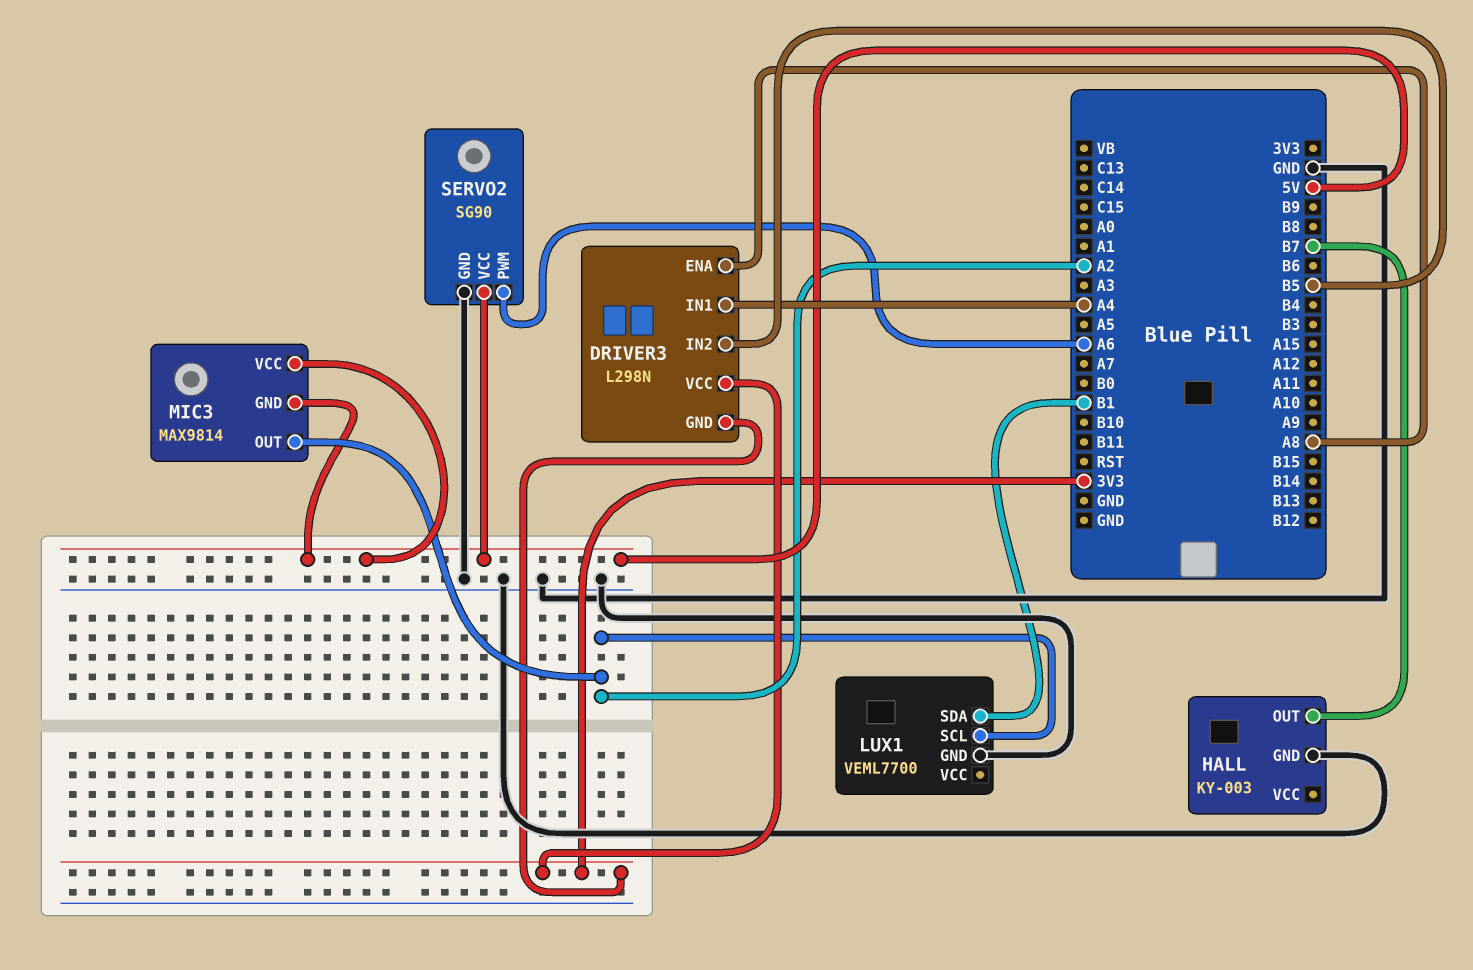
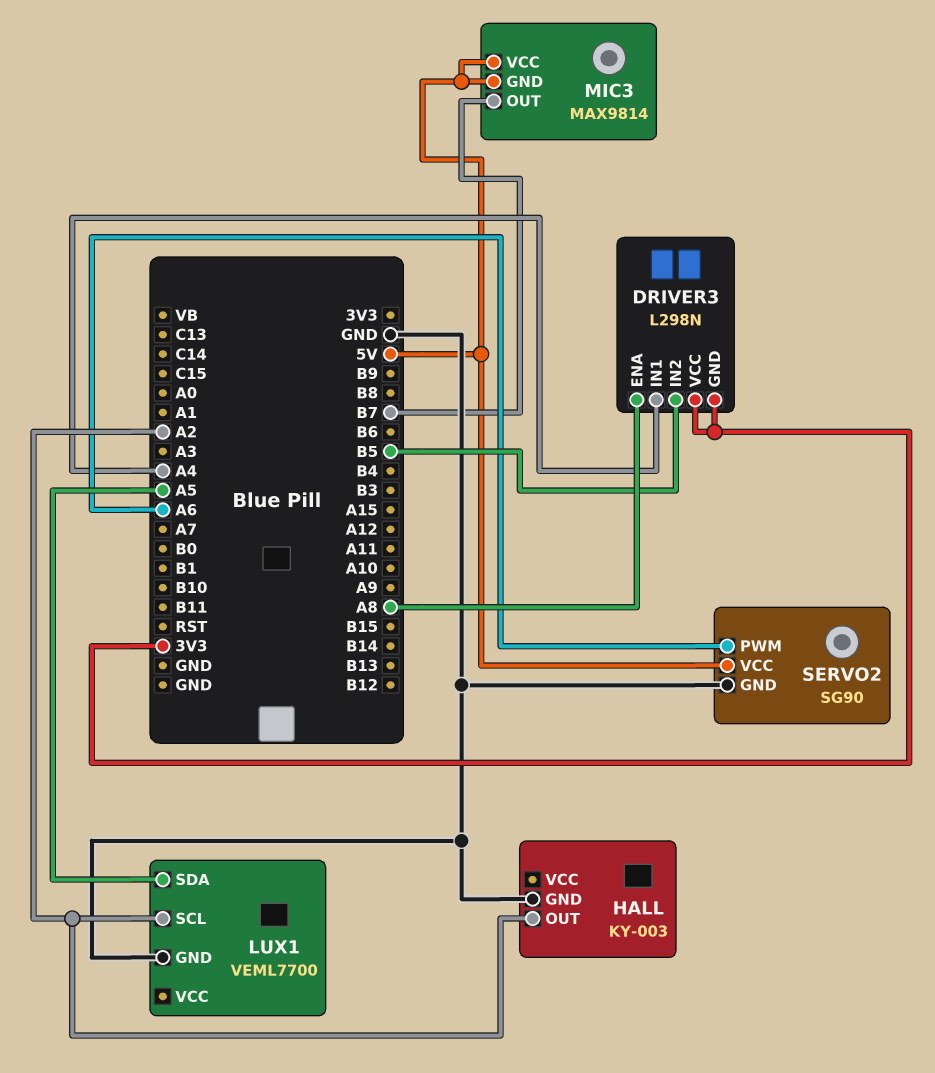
HALL pin OUT: B7 -> A2
LUX1 pin SDA: B1 -> A5
MIC3 pin OUT: A2 -> B7

